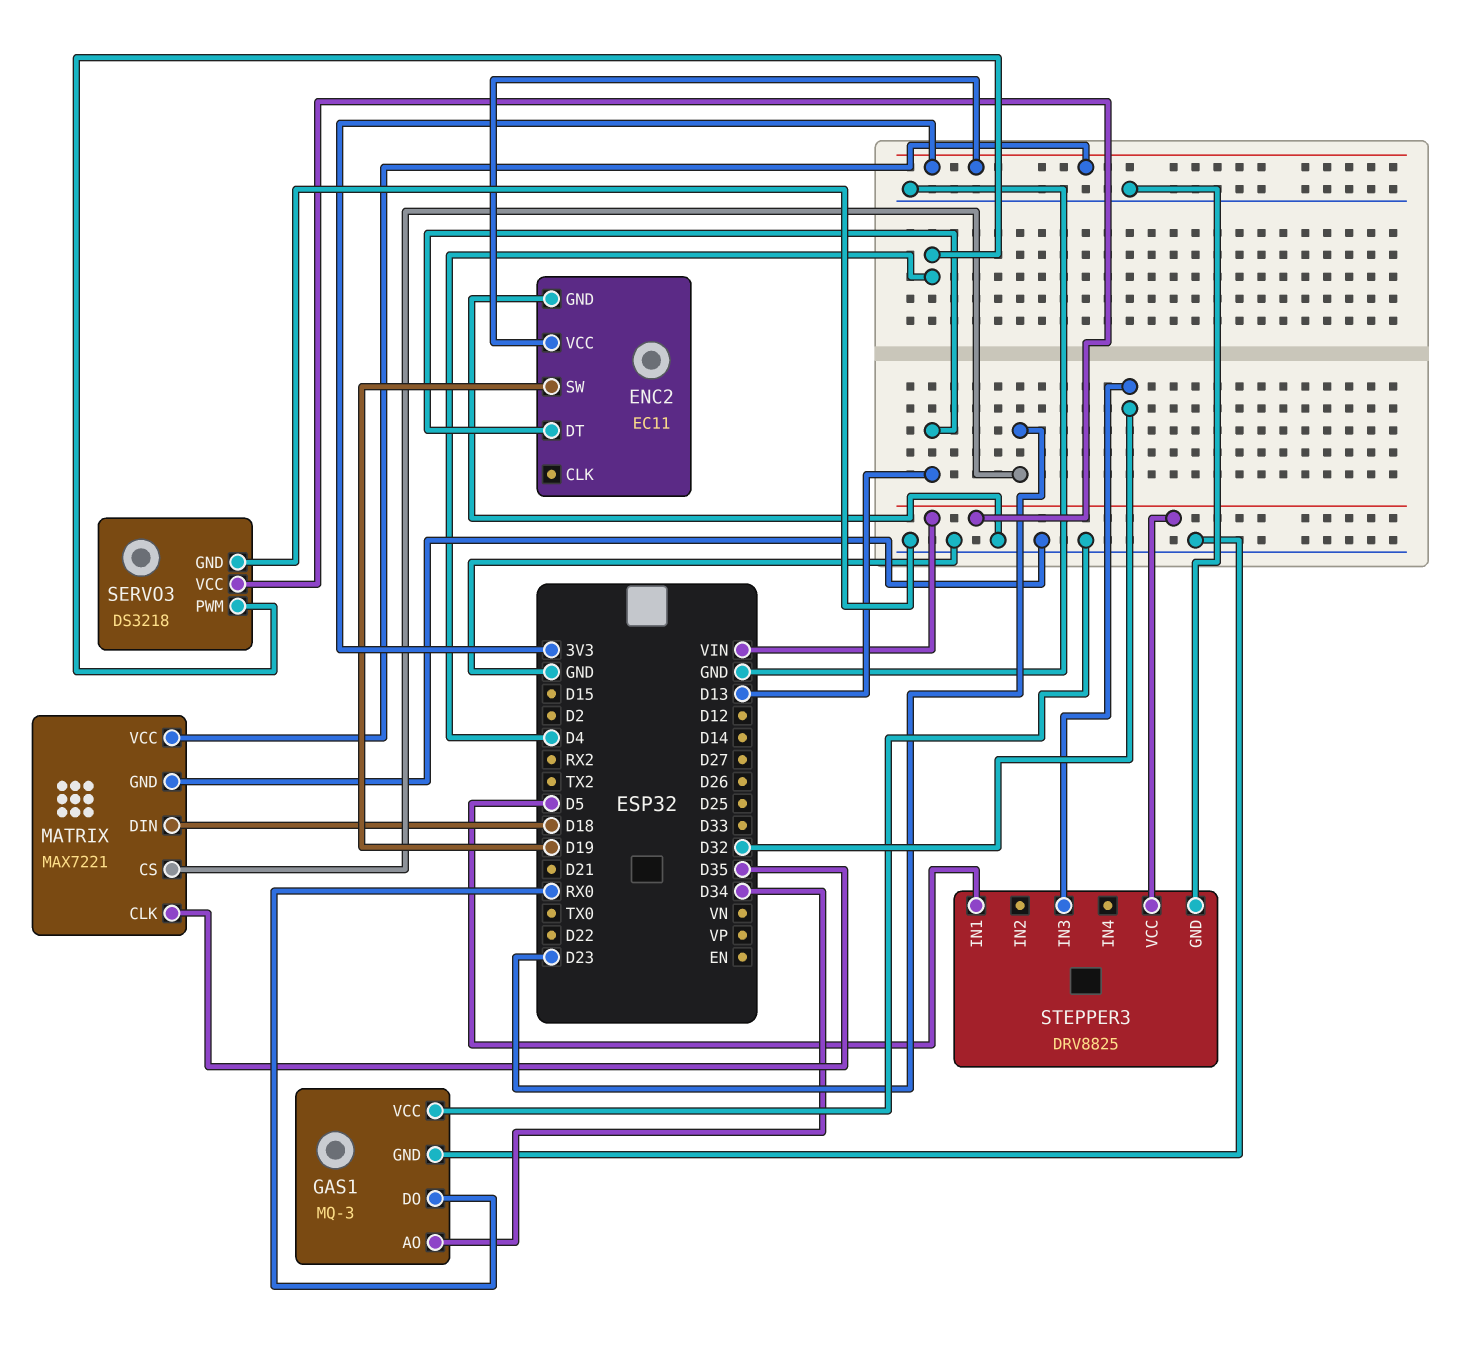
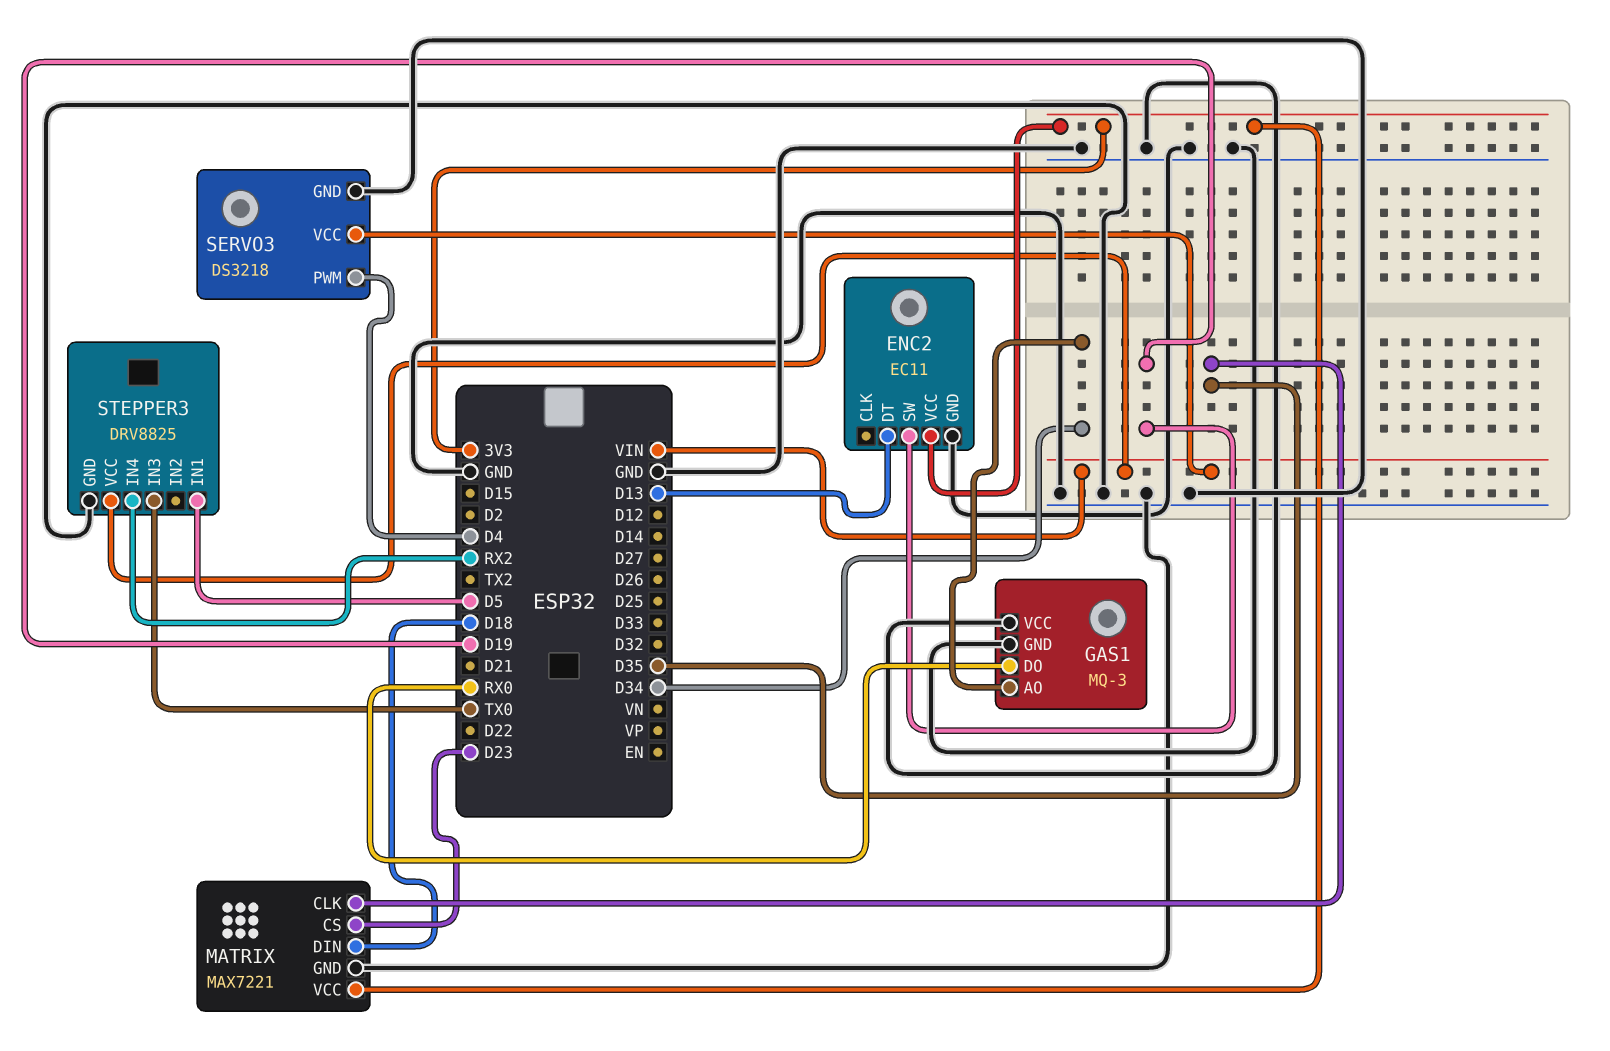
STEPPER3 pin IN3: D32 -> TX0
STEPPER3 pin IN4: none -> RX2

